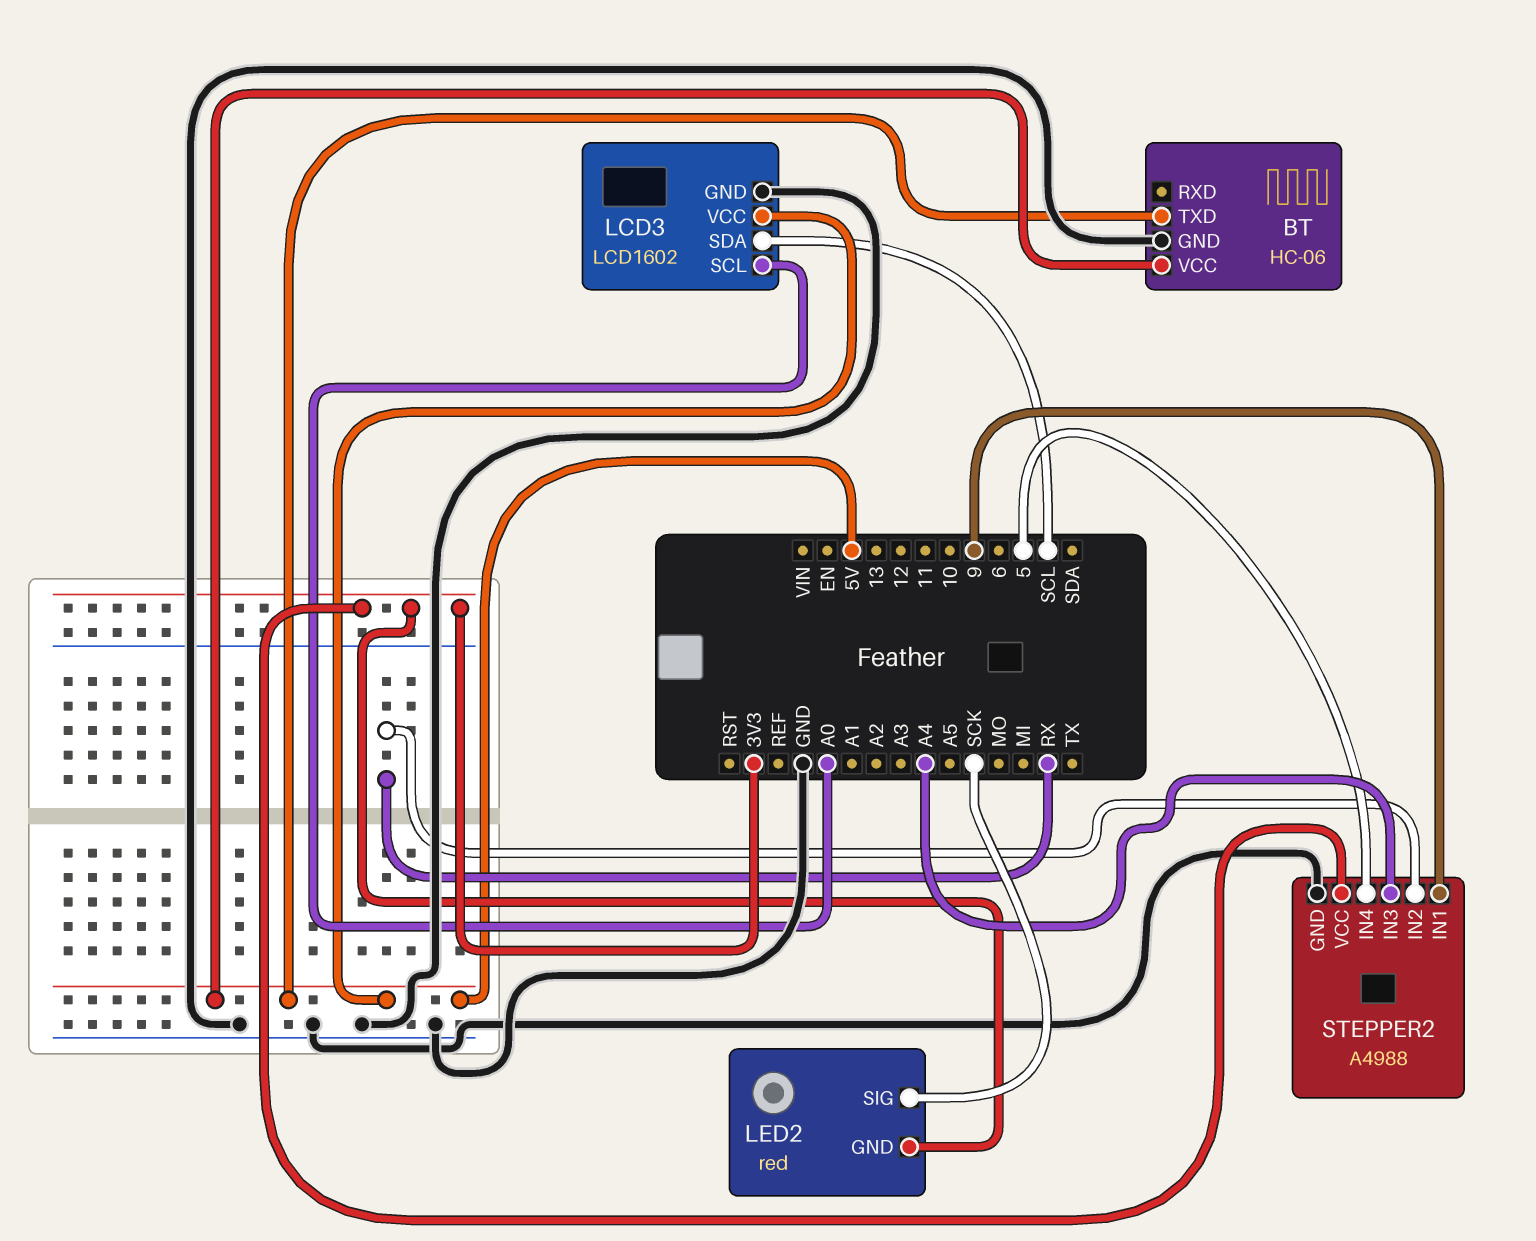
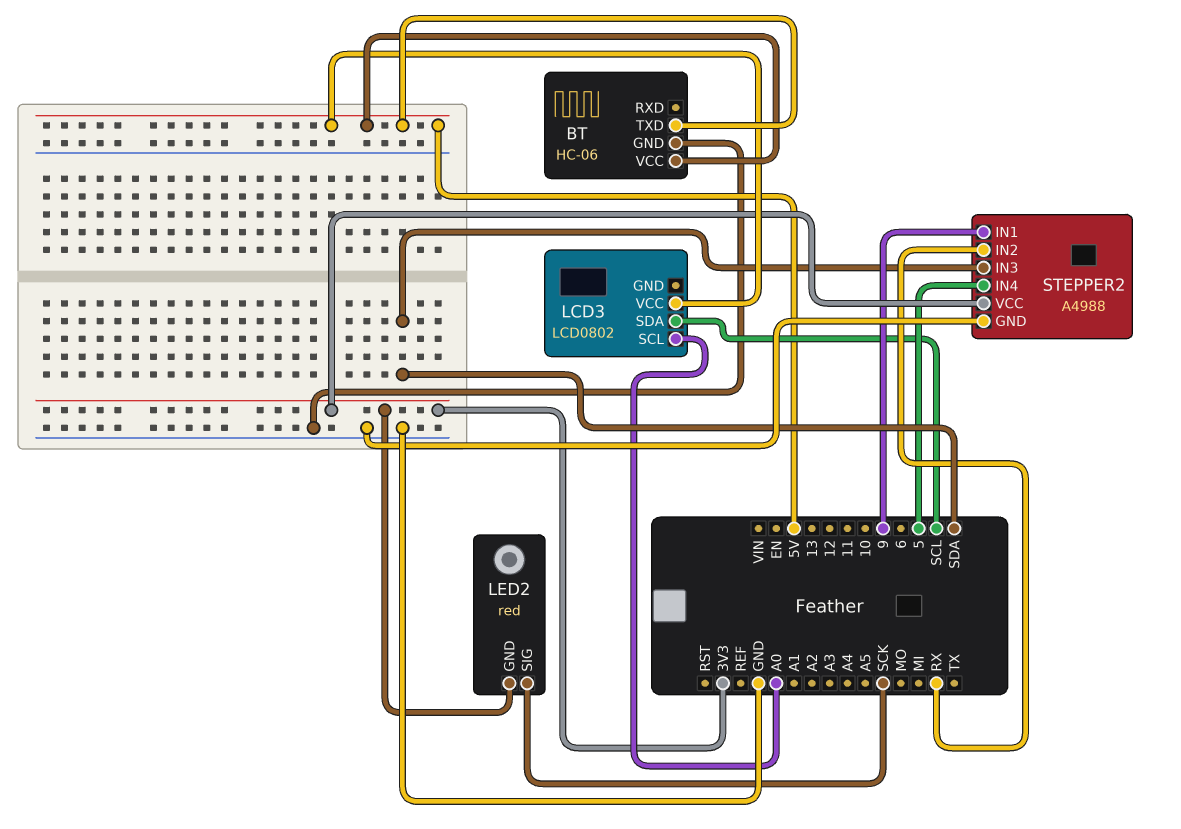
LCD3: LCD1602 -> LCD0802
LCD3 pin GND: GND -> none
STEPPER2 pin IN3: A4 -> SDA

